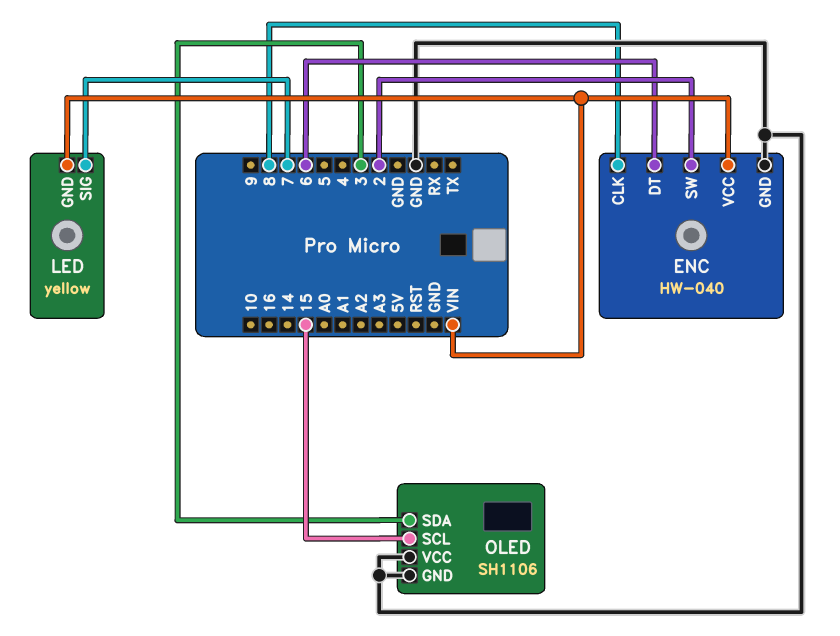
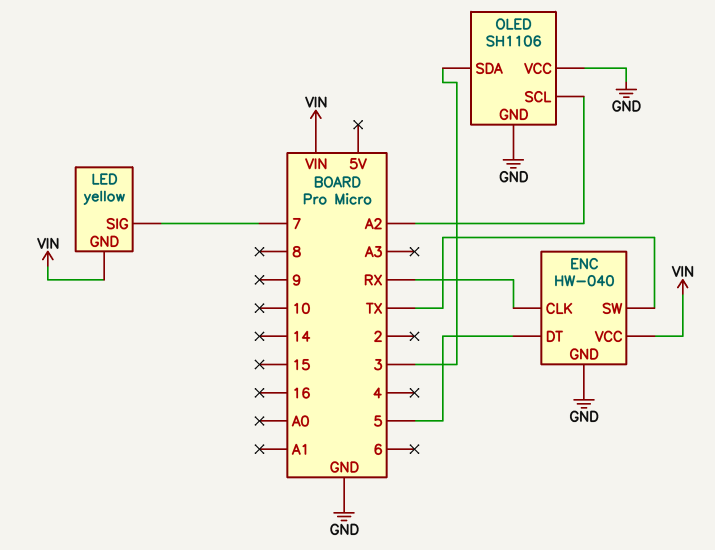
ENC pin CLK: 8 -> RX
ENC pin DT: 6 -> 5
ENC pin SW: 2 -> TX
OLED pin SCL: 15 -> A2

